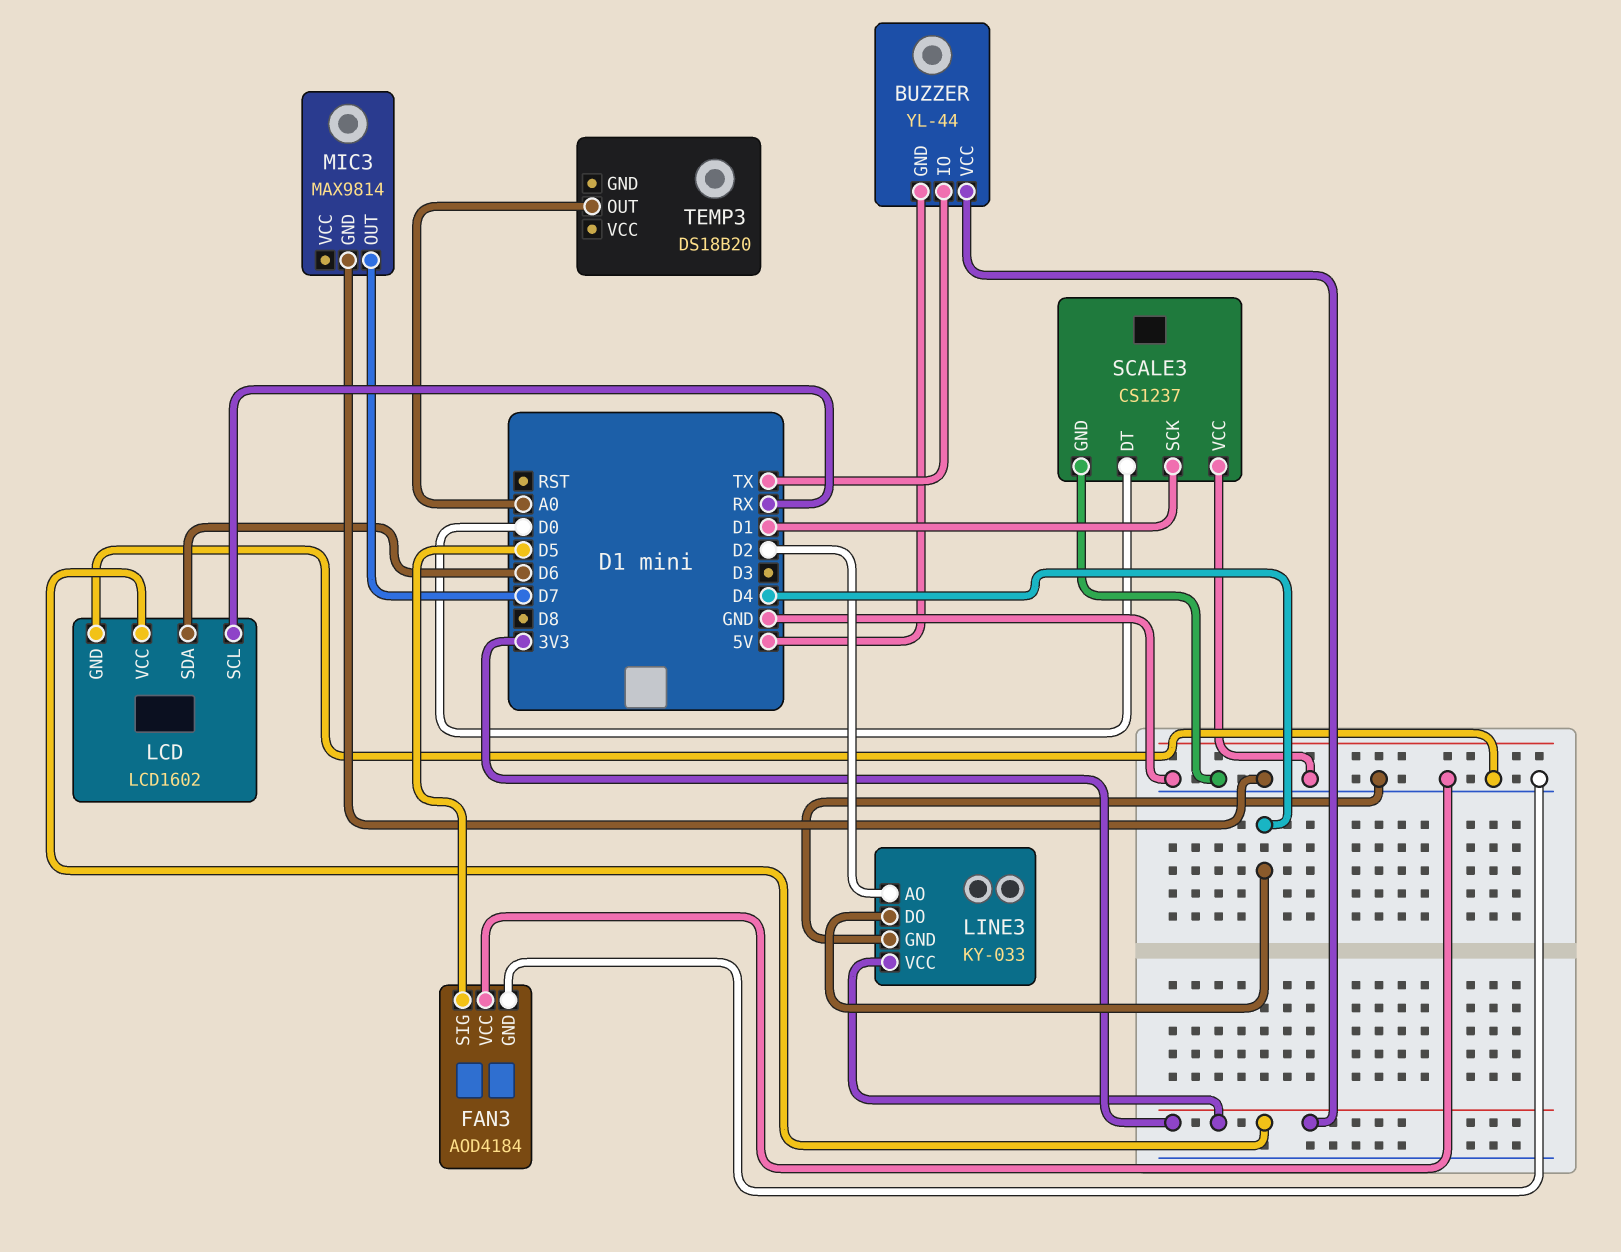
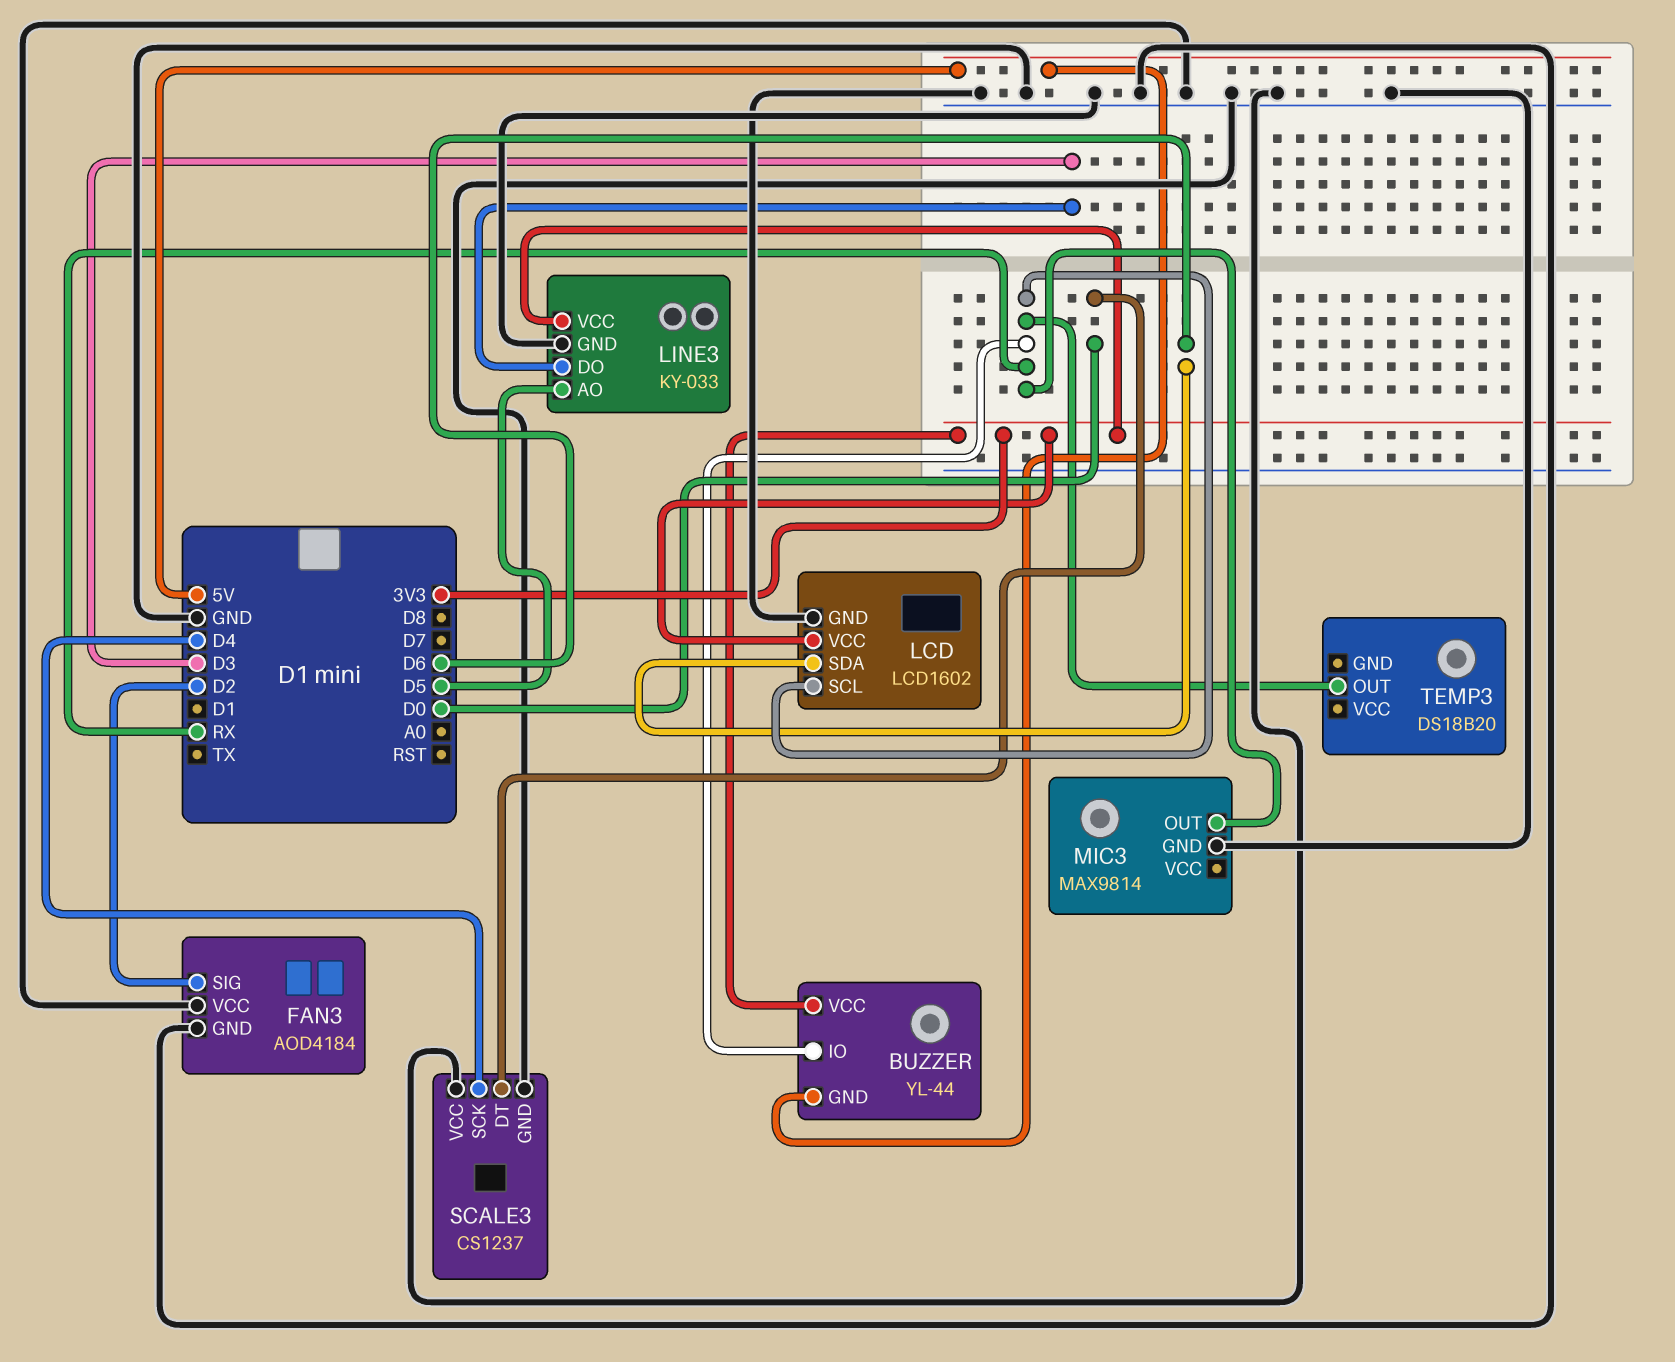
BUZZER pin IO: TX -> RX
FAN3 pin SIG: D5 -> D2
LINE3 pin AO: D2 -> D5
LINE3 pin DO: D4 -> D3
MIC3 pin OUT: D7 -> RX
SCALE3 pin SCK: D1 -> D4
TEMP3 pin OUT: A0 -> RX

